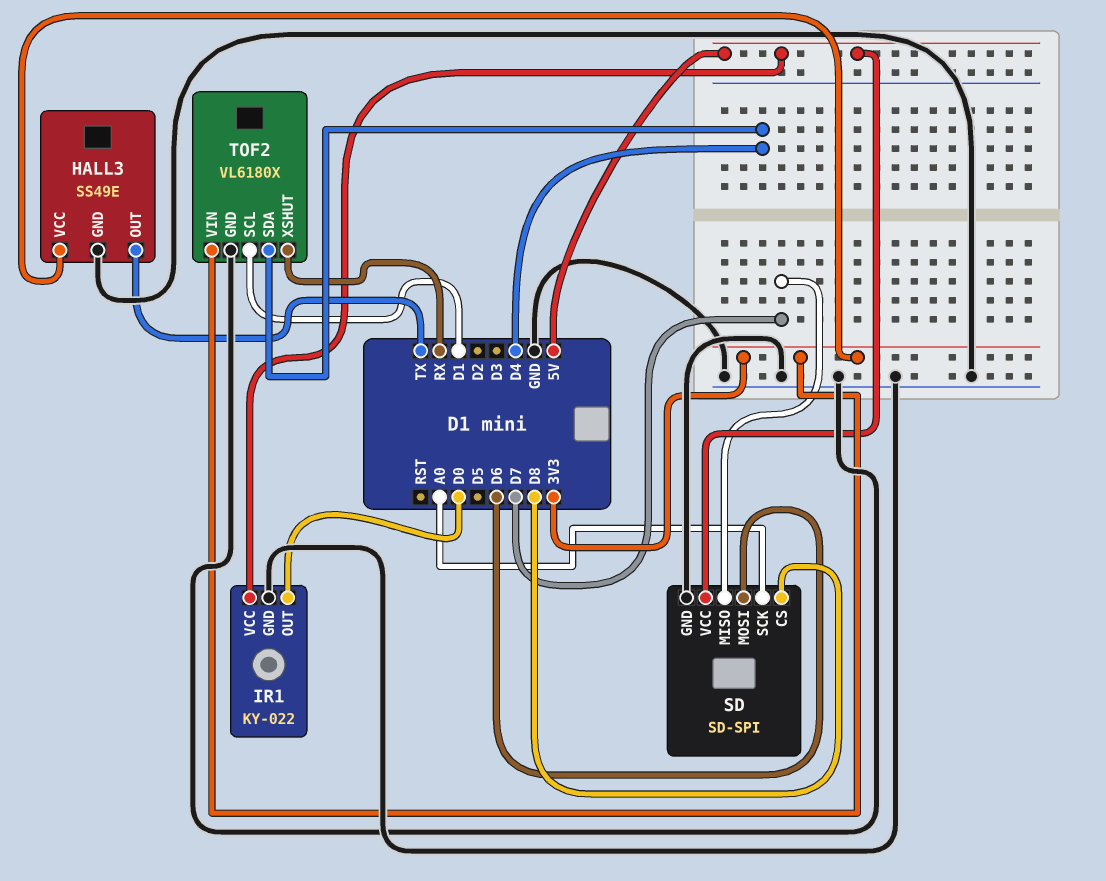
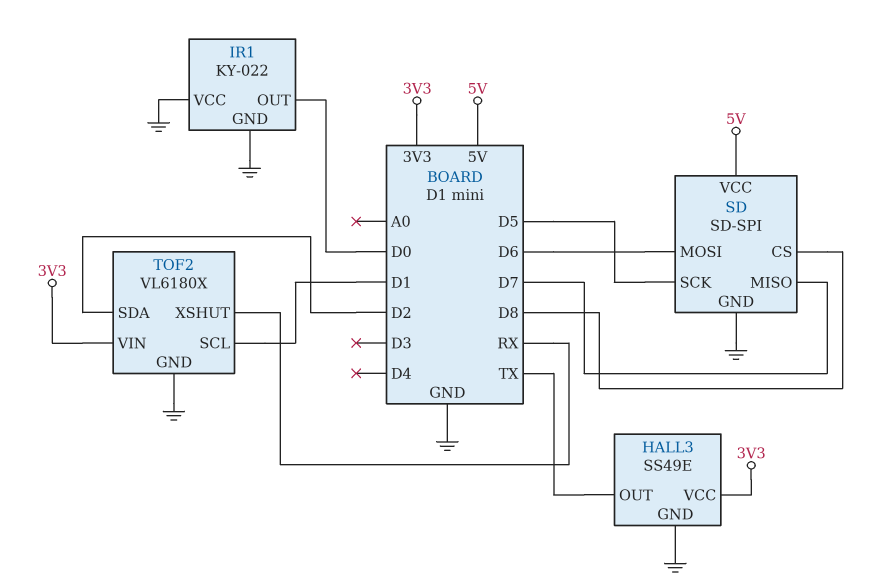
IR1 pin VCC: 5V -> GND
SD pin SCK: A0 -> D5
TOF2 pin SDA: D4 -> D2

